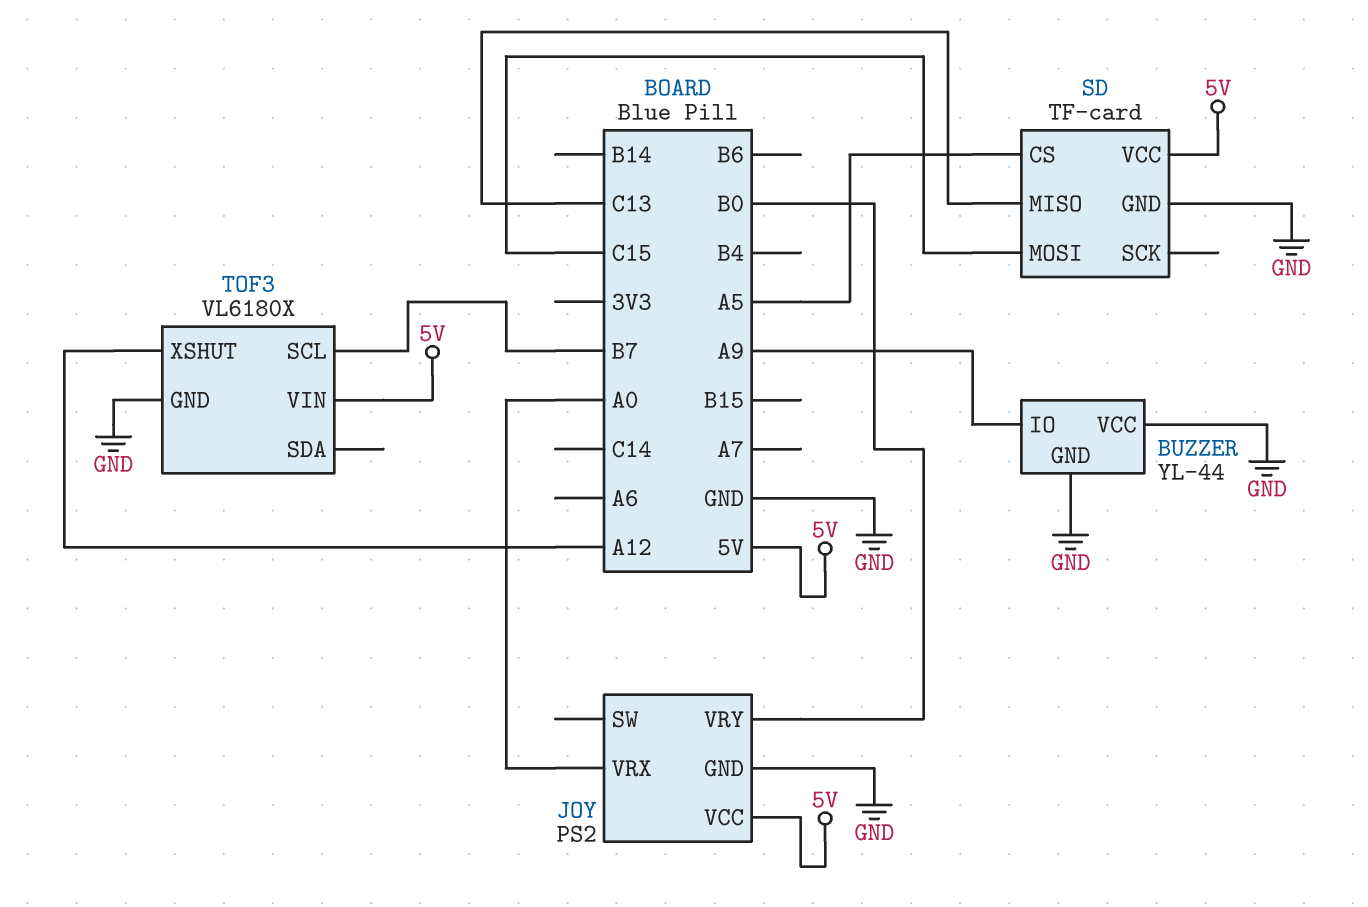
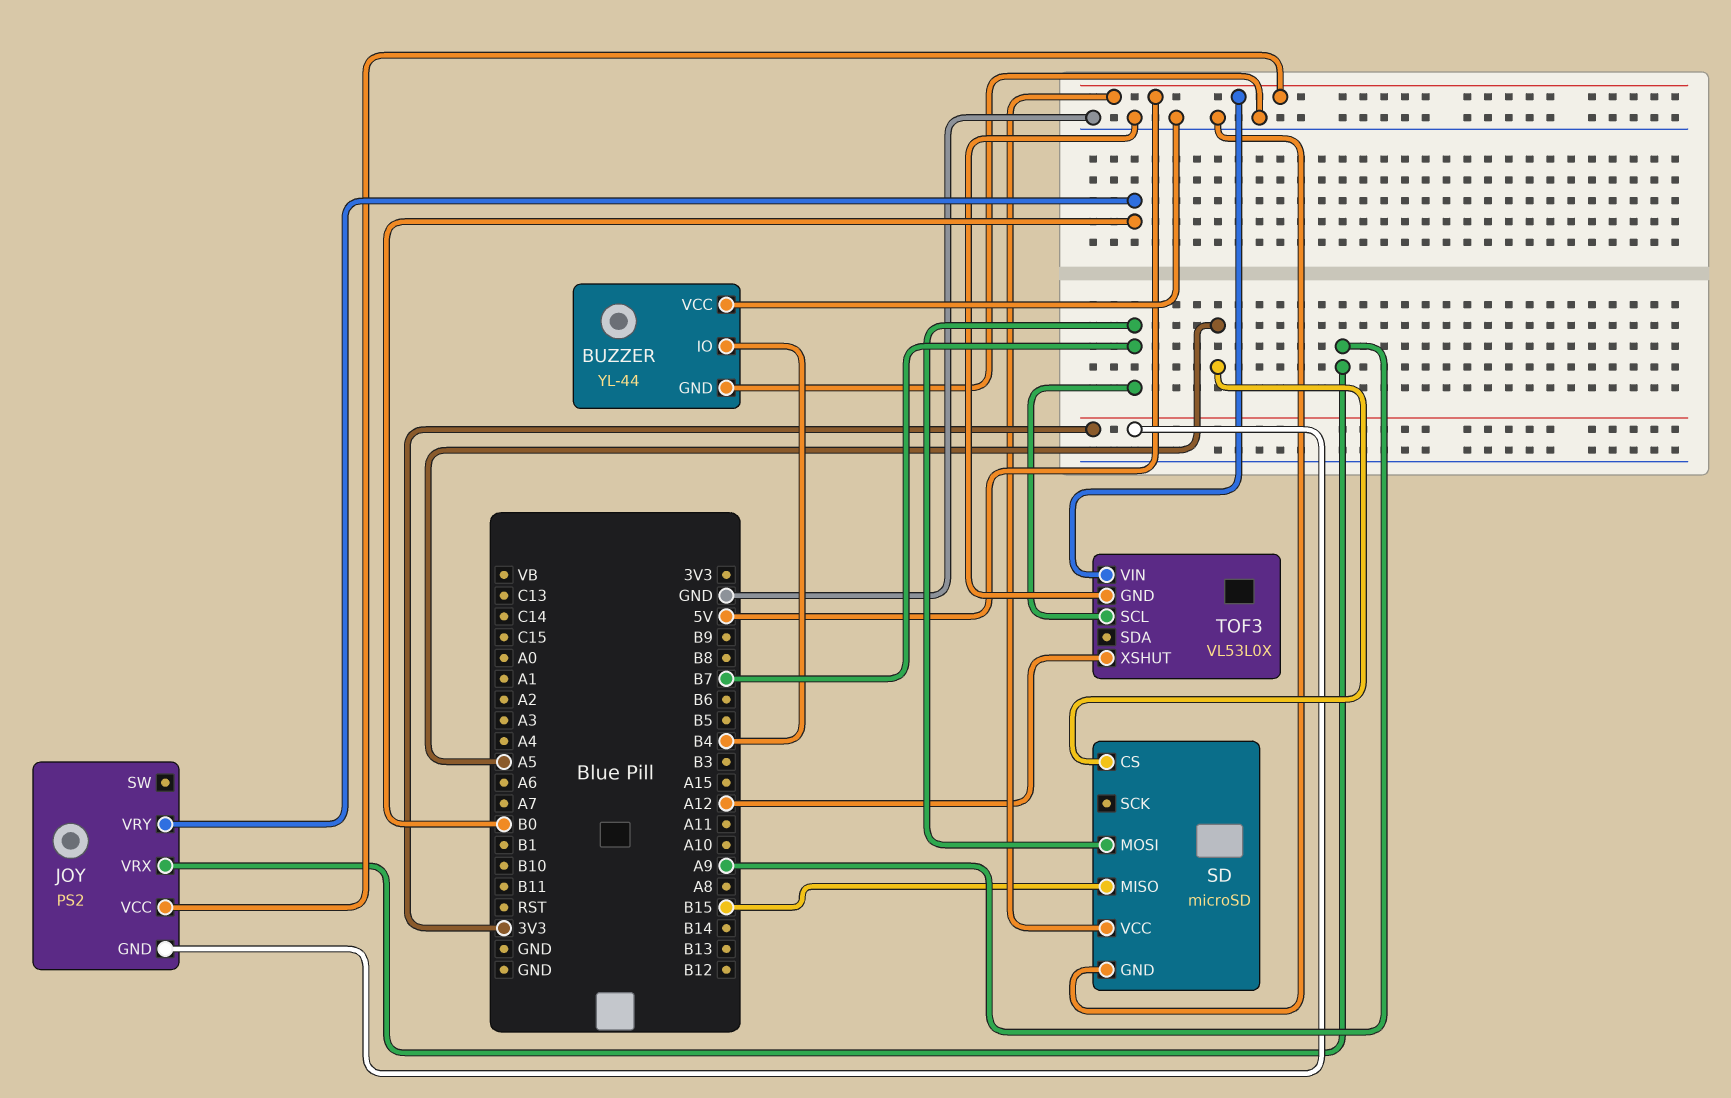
BUZZER pin IO: A9 -> B4
JOY pin GND: GND -> 3V3
JOY pin VRX: A0 -> A9
SD: TF-card -> microSD
SD pin MISO: C13 -> B15
SD pin MOSI: C15 -> B7
TOF3: VL6180X -> VL53L0X

